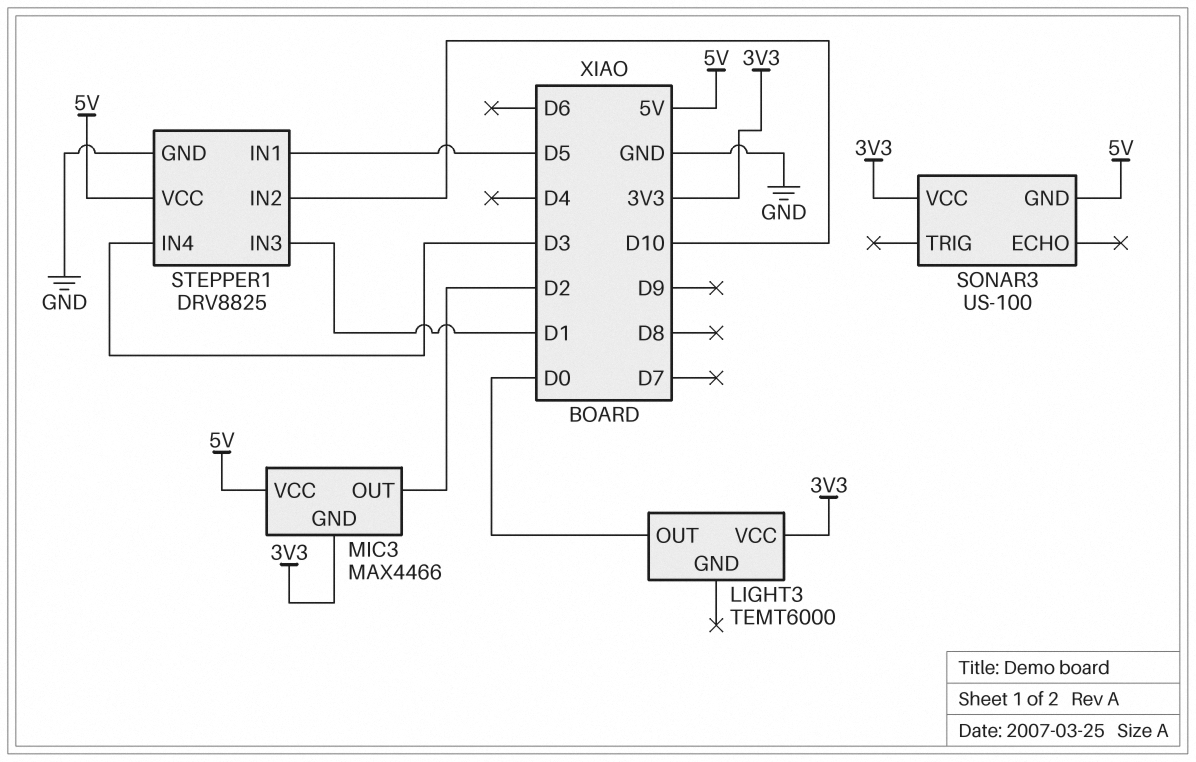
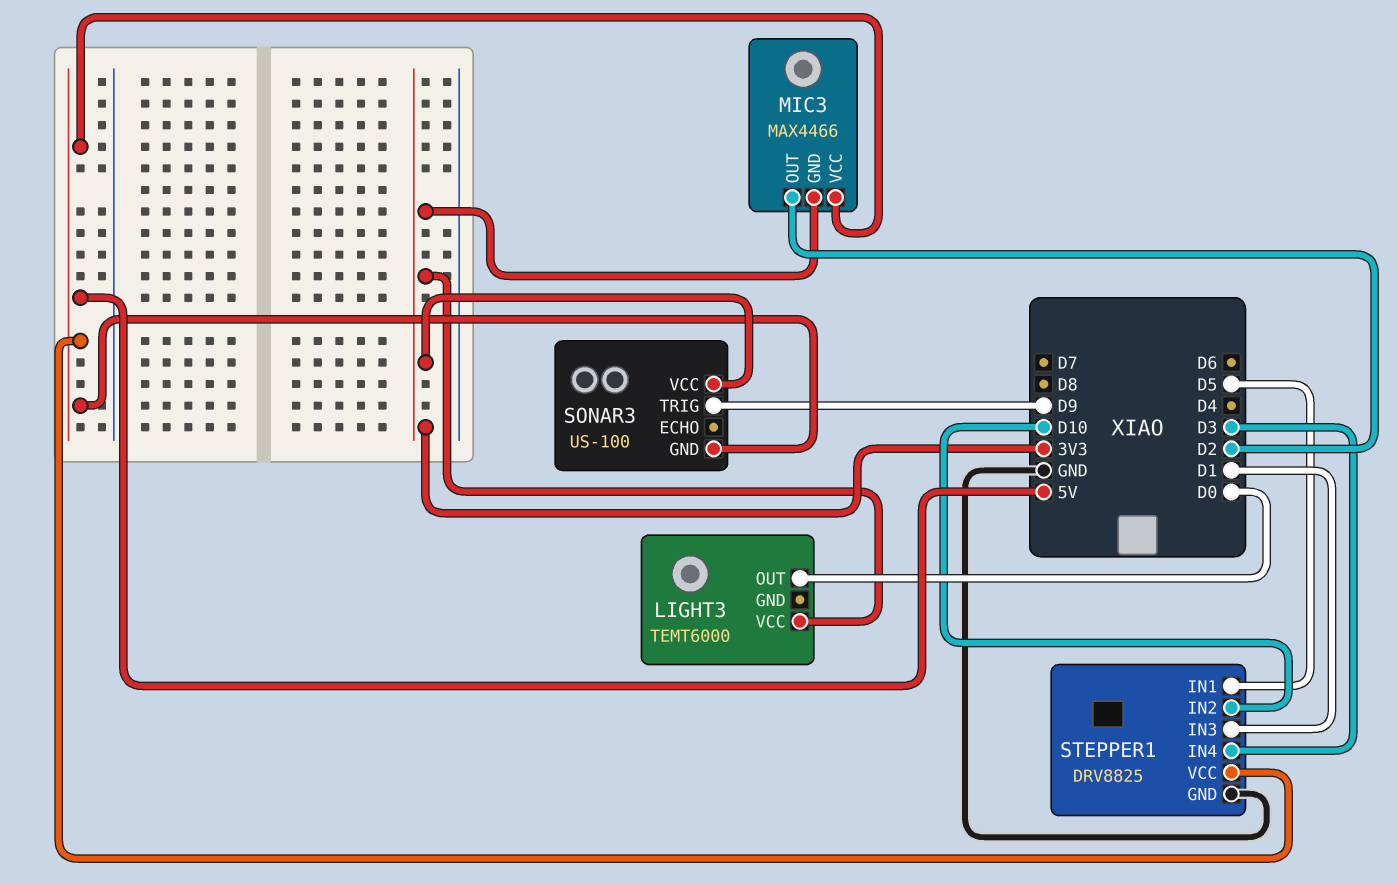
SONAR3 pin TRIG: none -> D9

